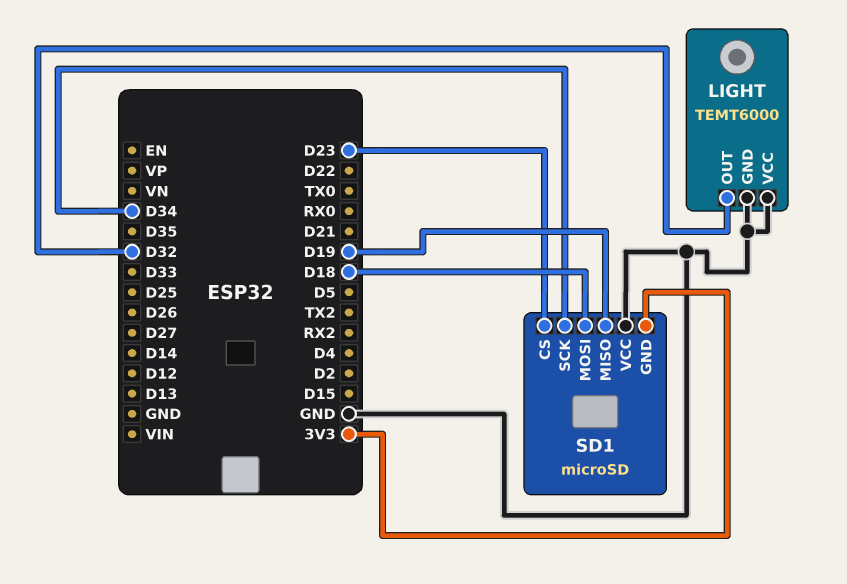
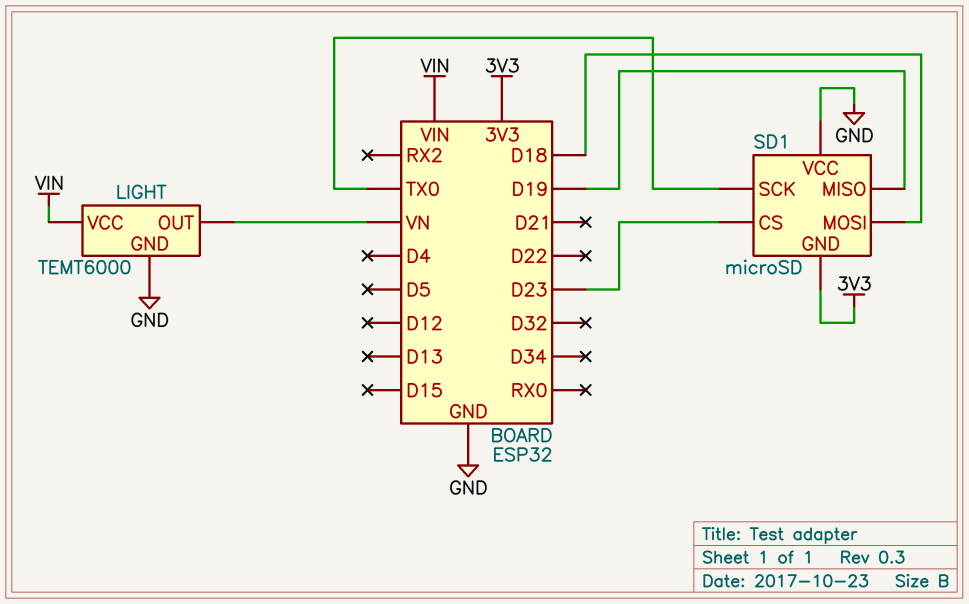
LIGHT pin OUT: D32 -> VN
LIGHT pin VCC: GND -> VIN
SD1 pin SCK: D34 -> TX0

